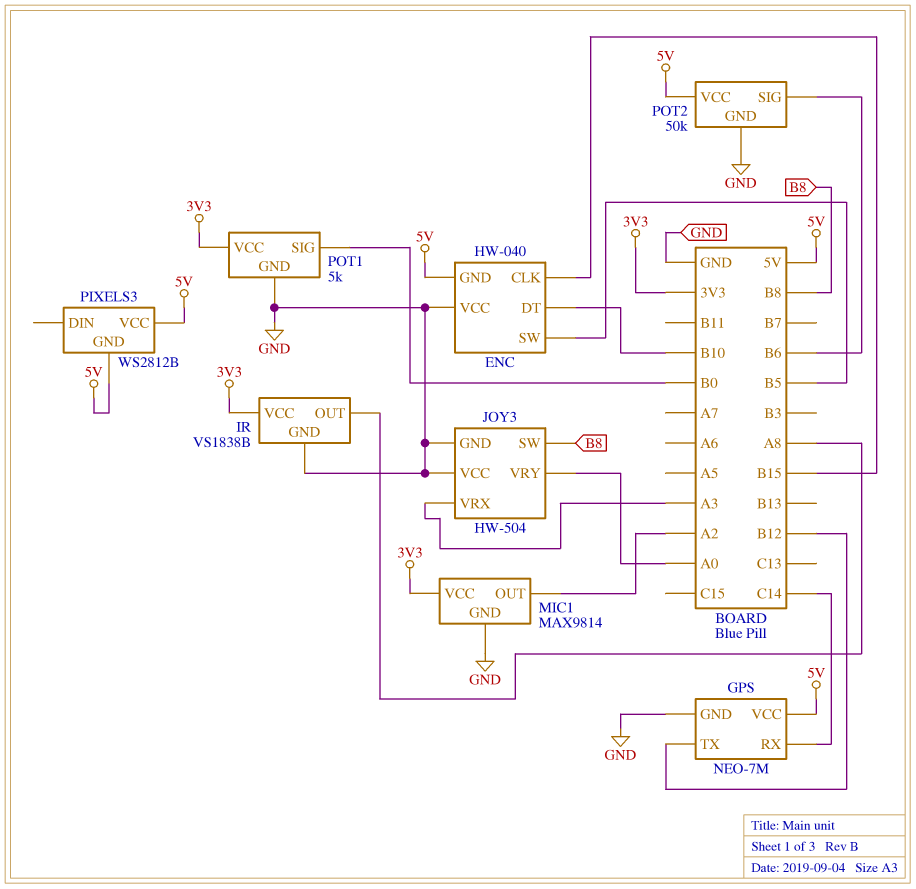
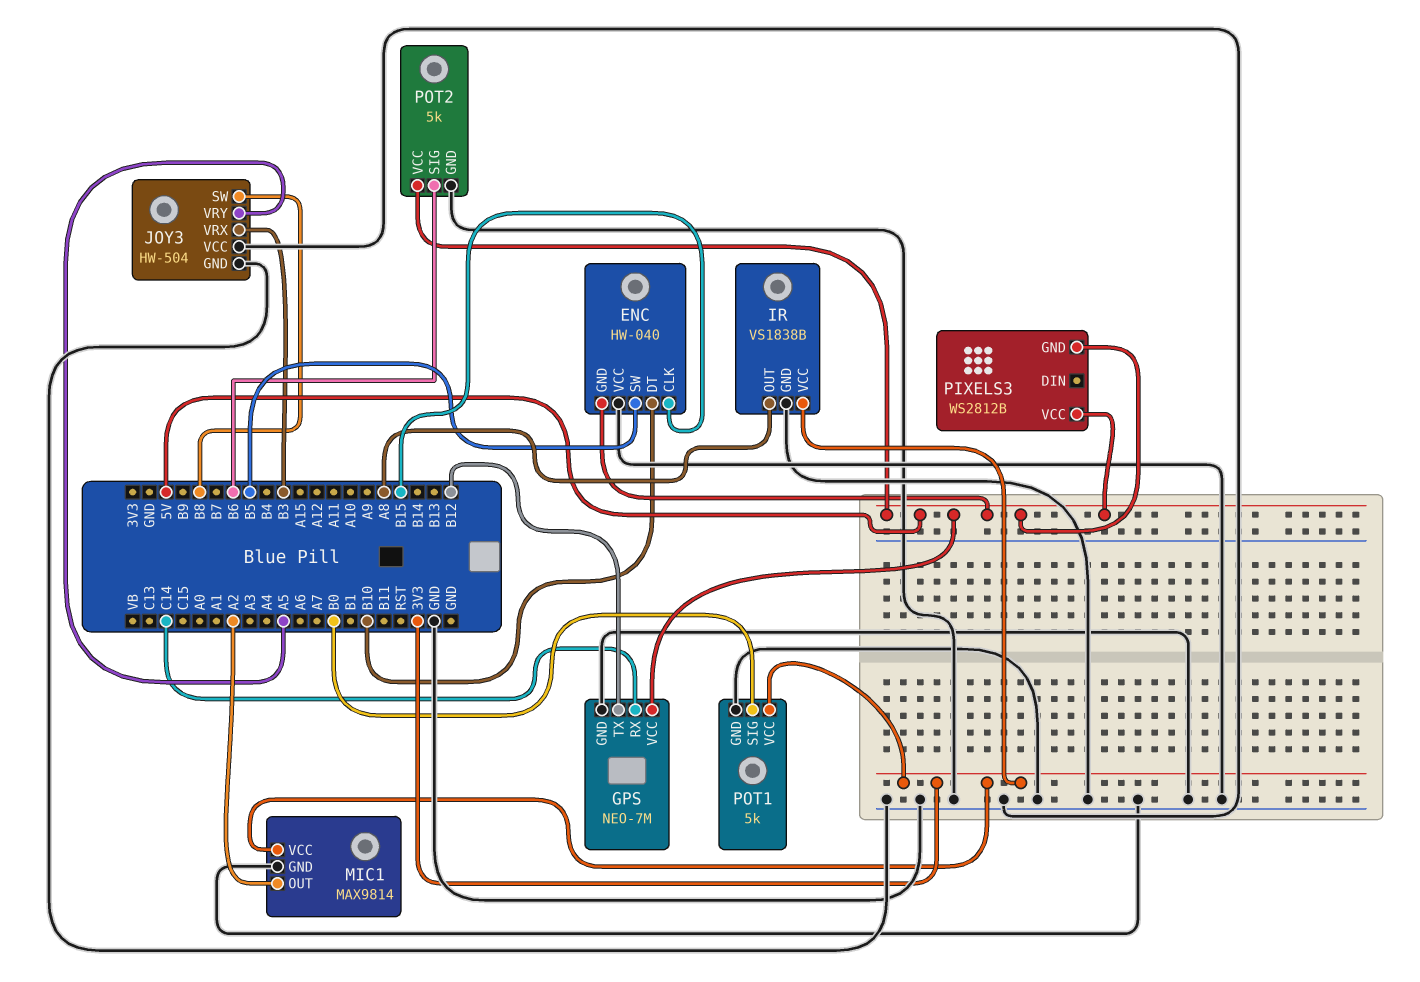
JOY3 pin VRX: A3 -> B3
JOY3 pin VRY: A0 -> A5
POT2: 50k -> 5k

